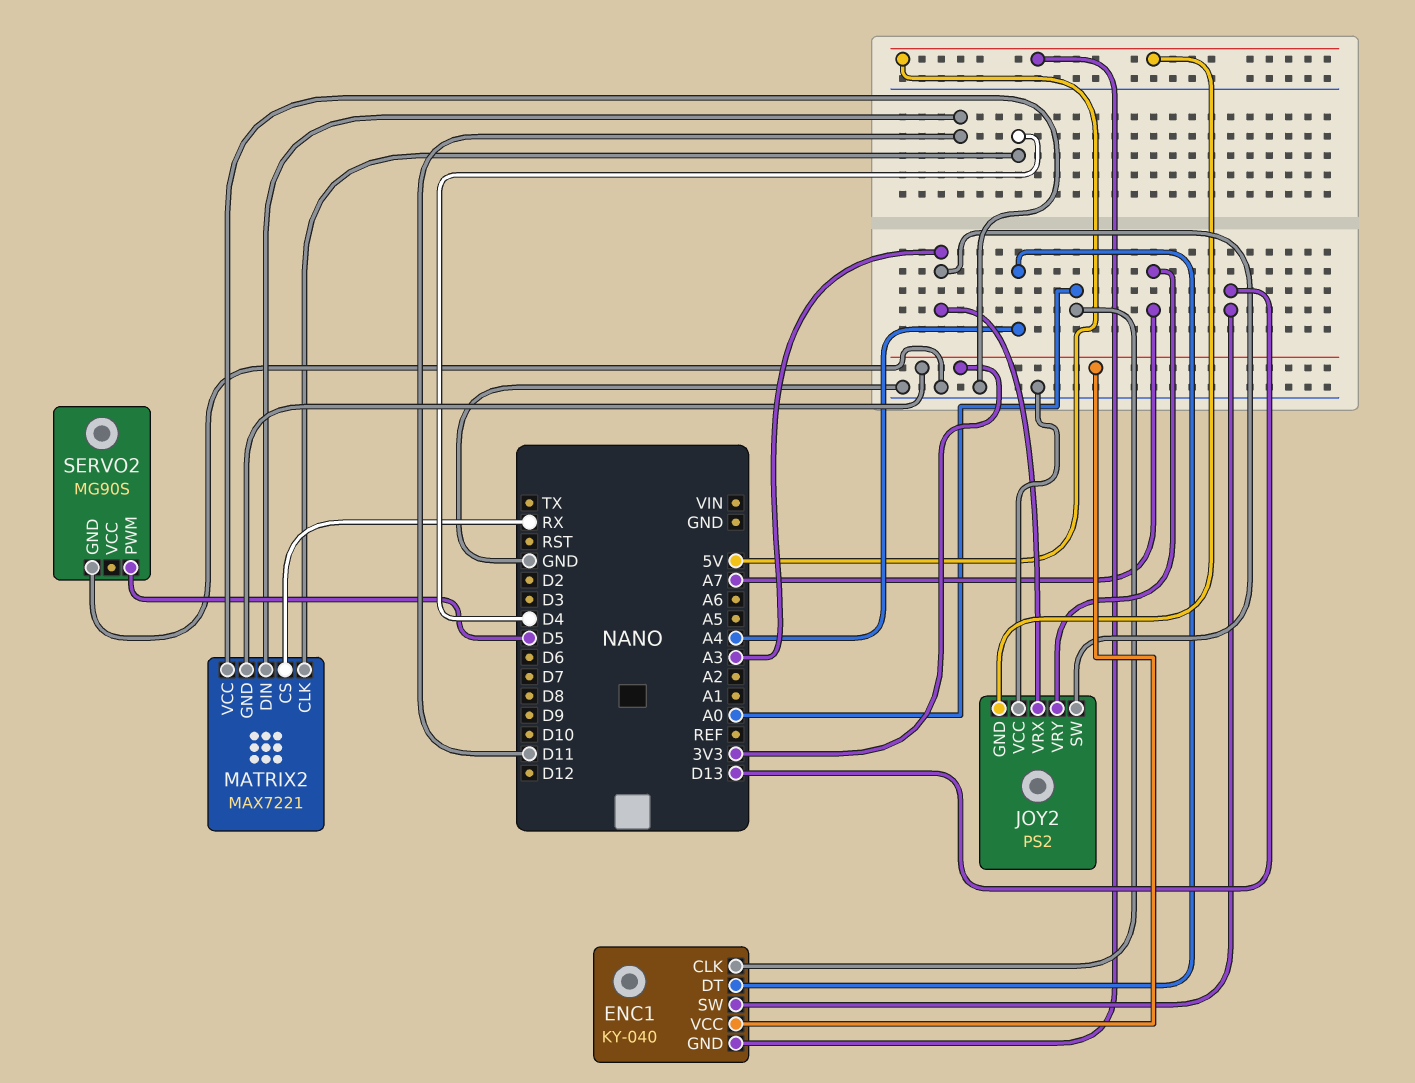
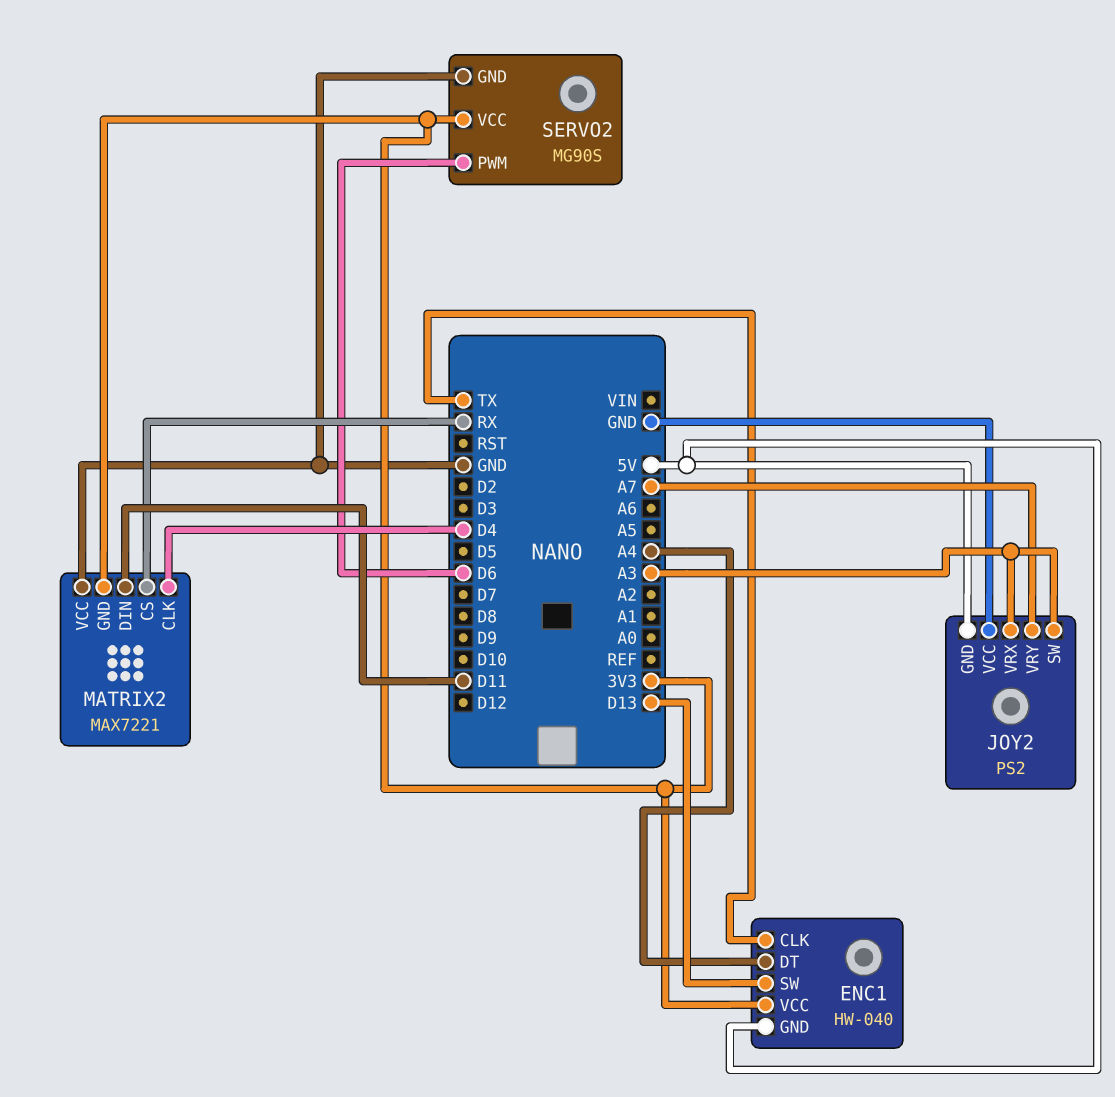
ENC1: KY-040 -> HW-040
ENC1 pin CLK: A0 -> TX
SERVO2 pin PWM: D5 -> D6
SERVO2 pin VCC: none -> 3V3

